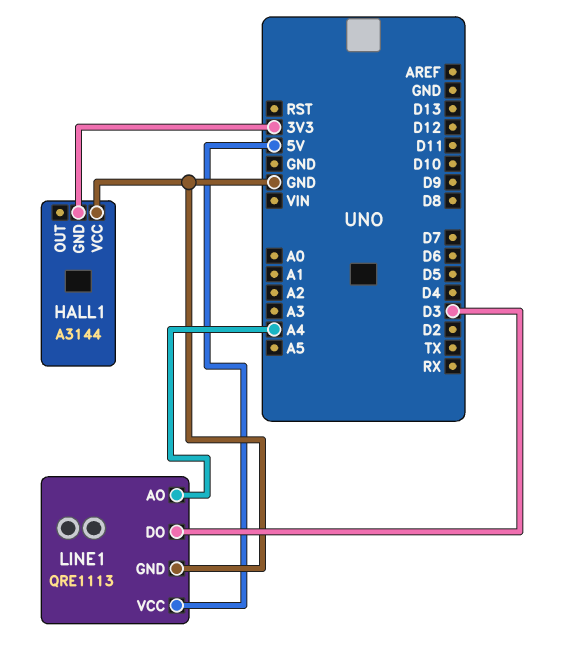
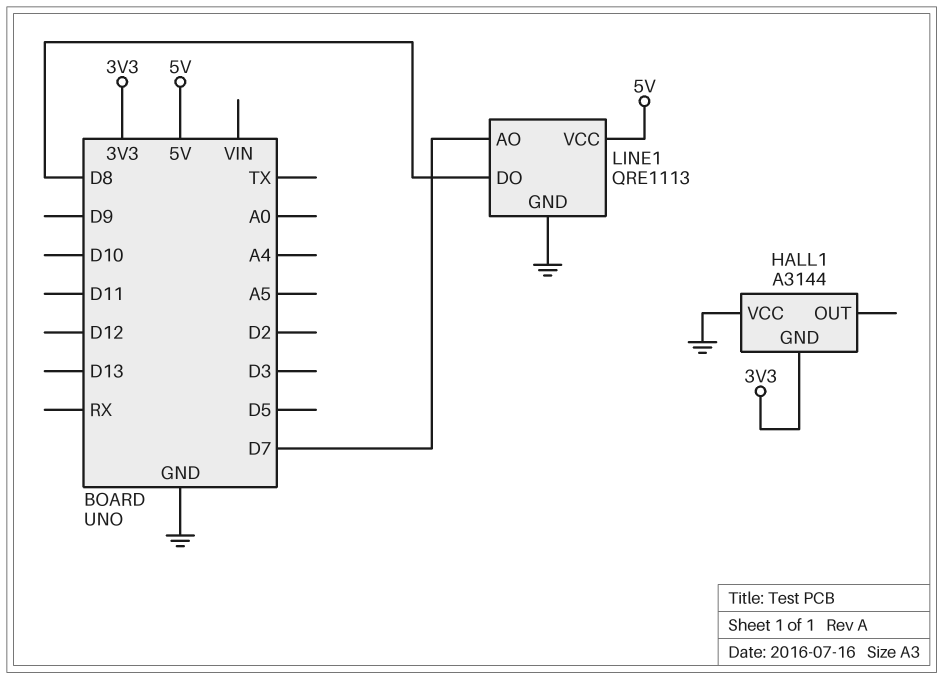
LINE1 pin AO: A4 -> D7
LINE1 pin DO: D3 -> D8

